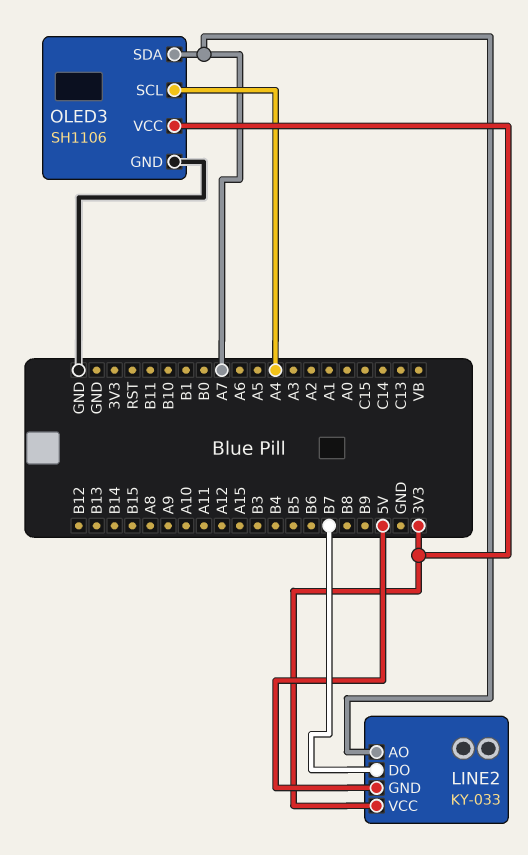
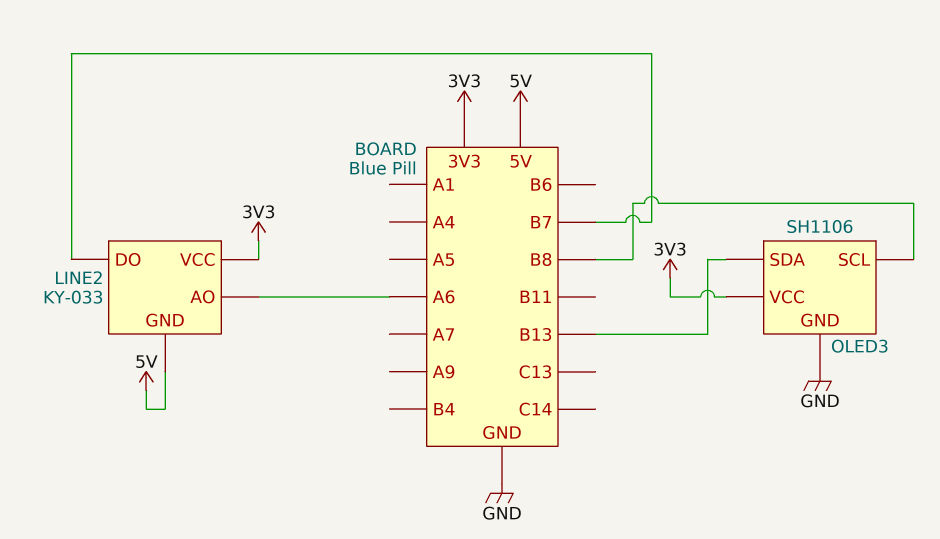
LINE2 pin AO: A7 -> A6
OLED3 pin SCL: A4 -> B8
OLED3 pin SDA: A7 -> B13

